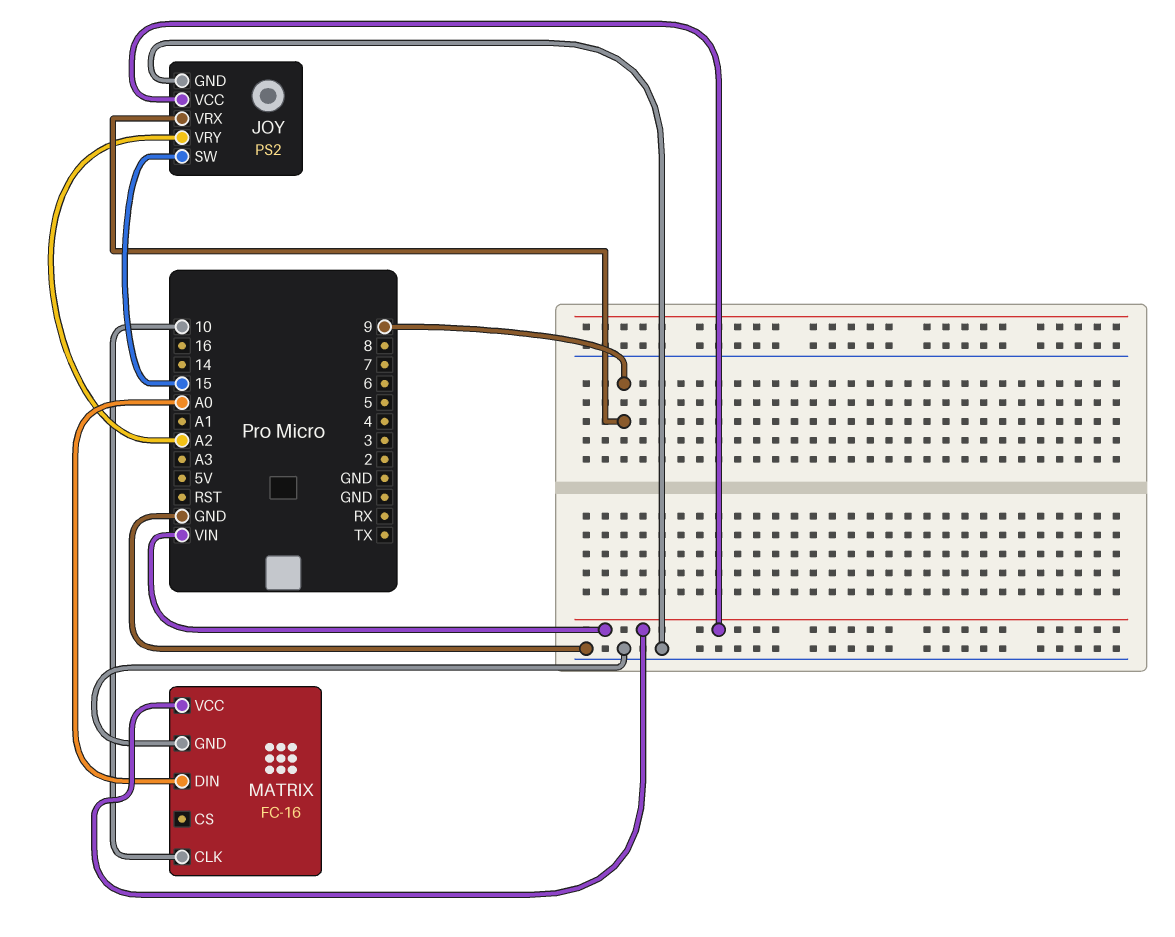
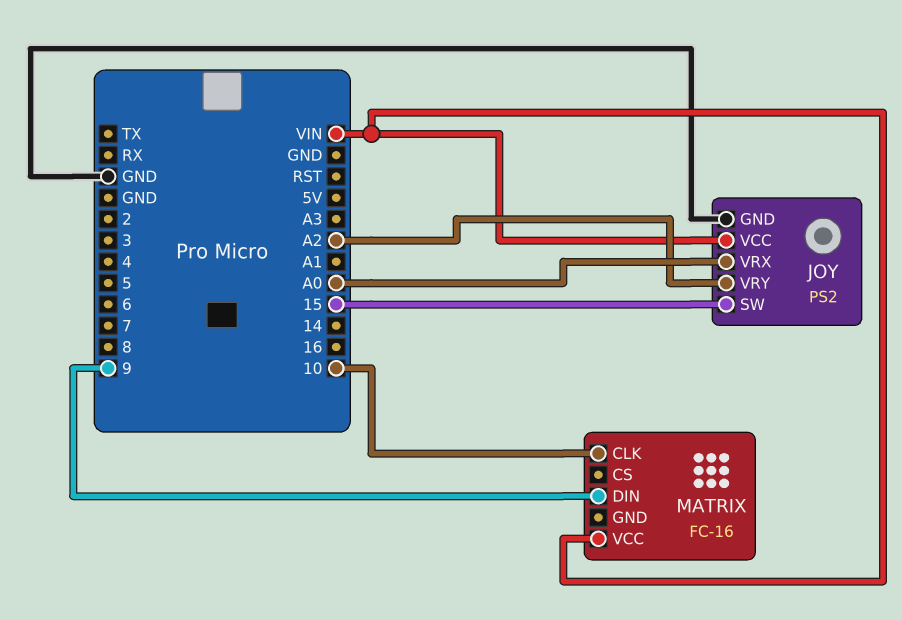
JOY pin VRX: 9 -> A0
MATRIX pin DIN: A0 -> 9
MATRIX pin GND: GND -> none

